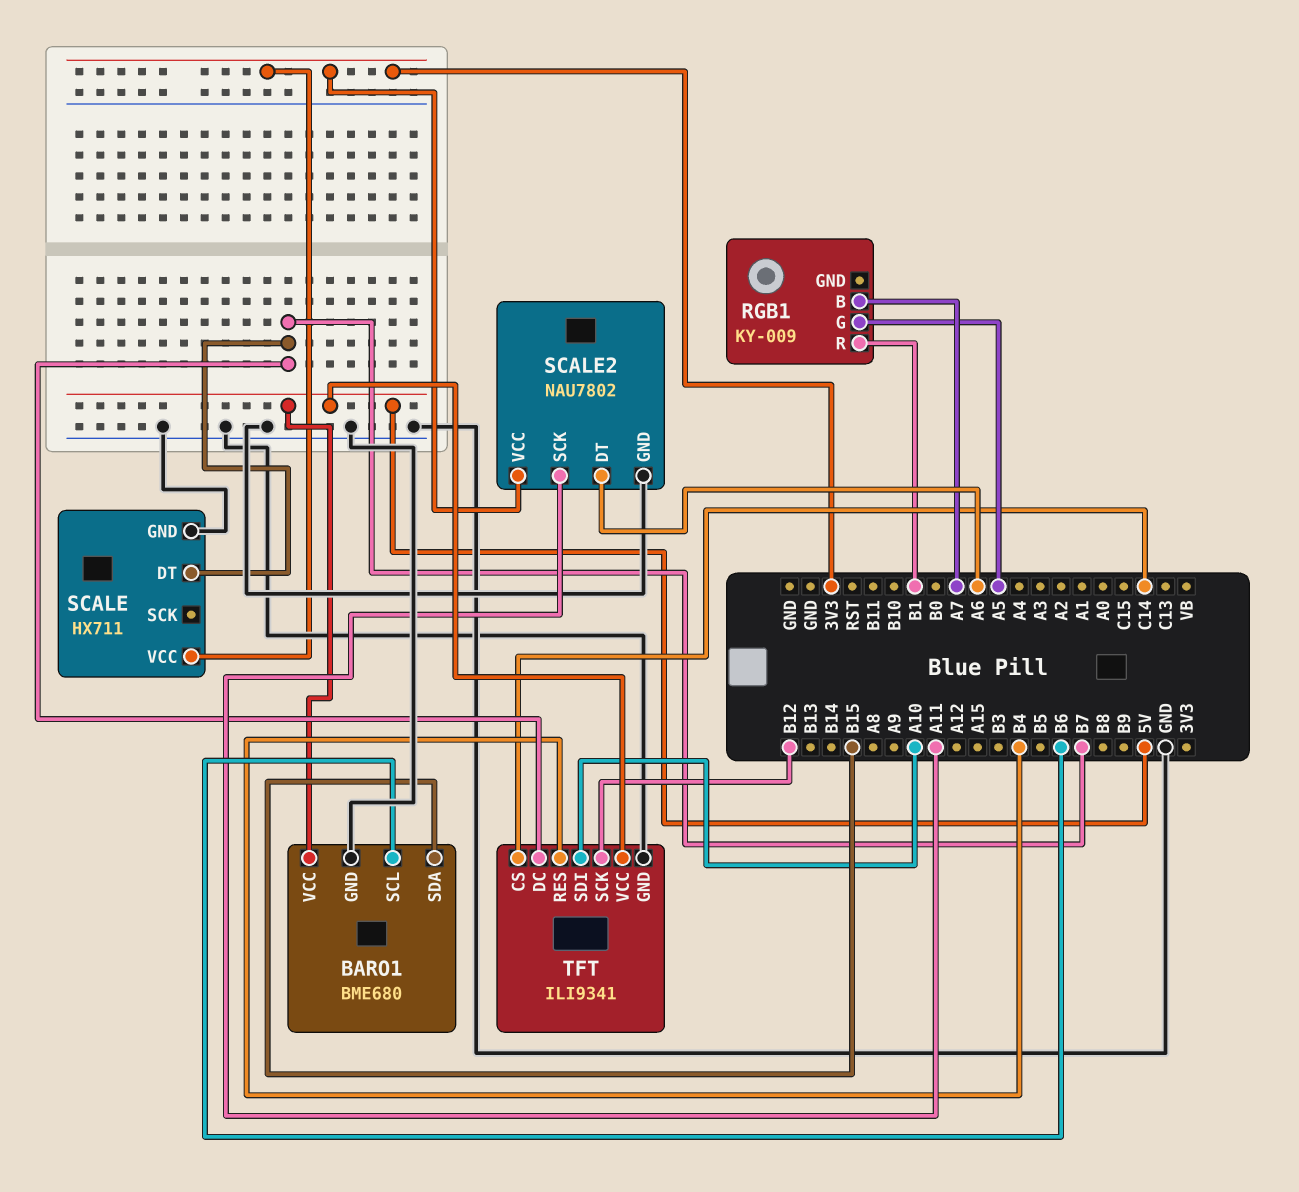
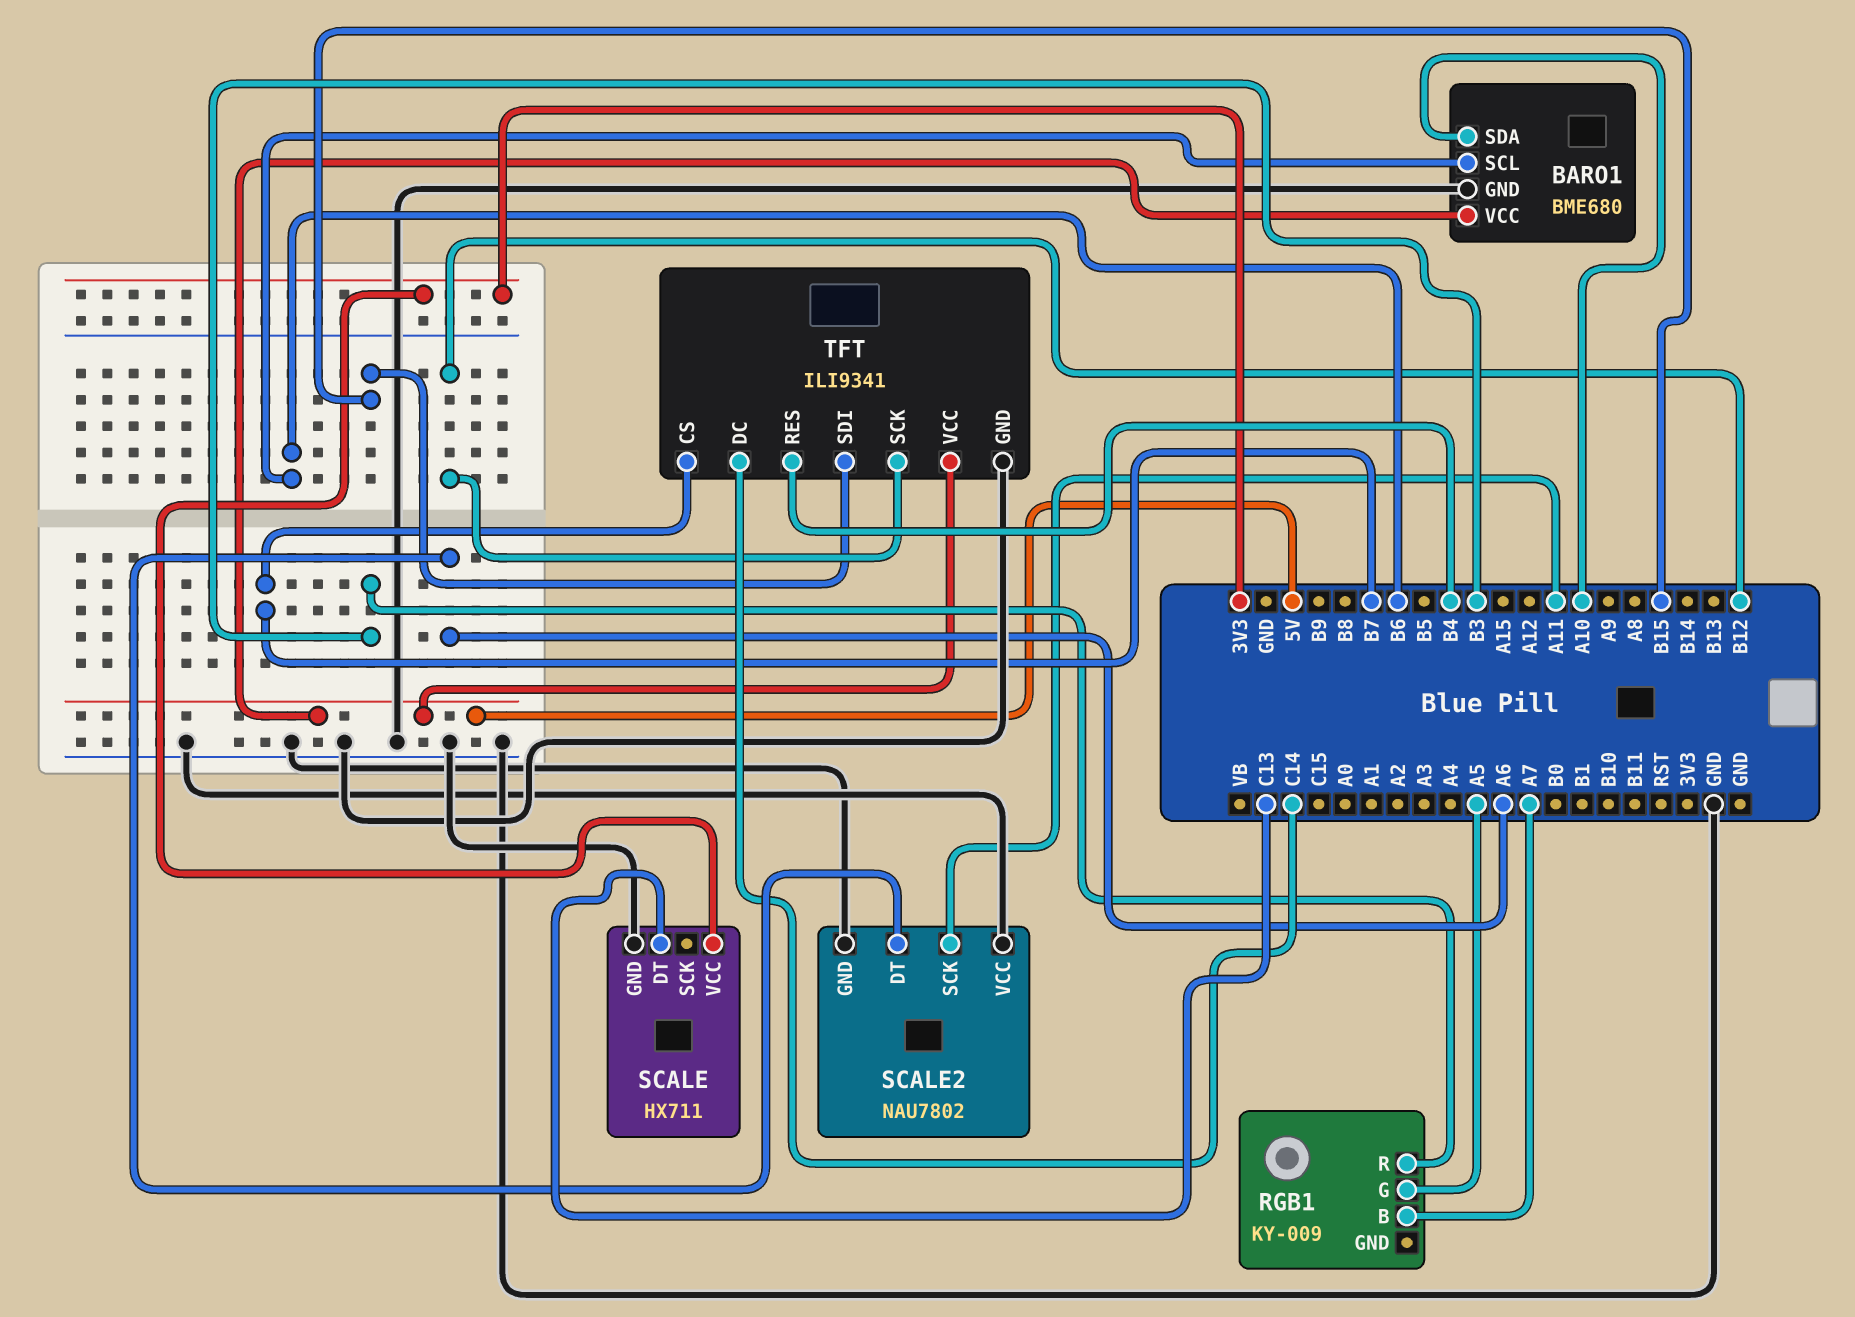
BARO1 pin SDA: B15 -> A10
RGB1 pin R: B1 -> B3
SCALE pin DT: B7 -> C13
SCALE2 pin VCC: 3V3 -> GND
TFT pin CS: C14 -> B7
TFT pin DC: B7 -> C14
TFT pin SDI: A10 -> B15

